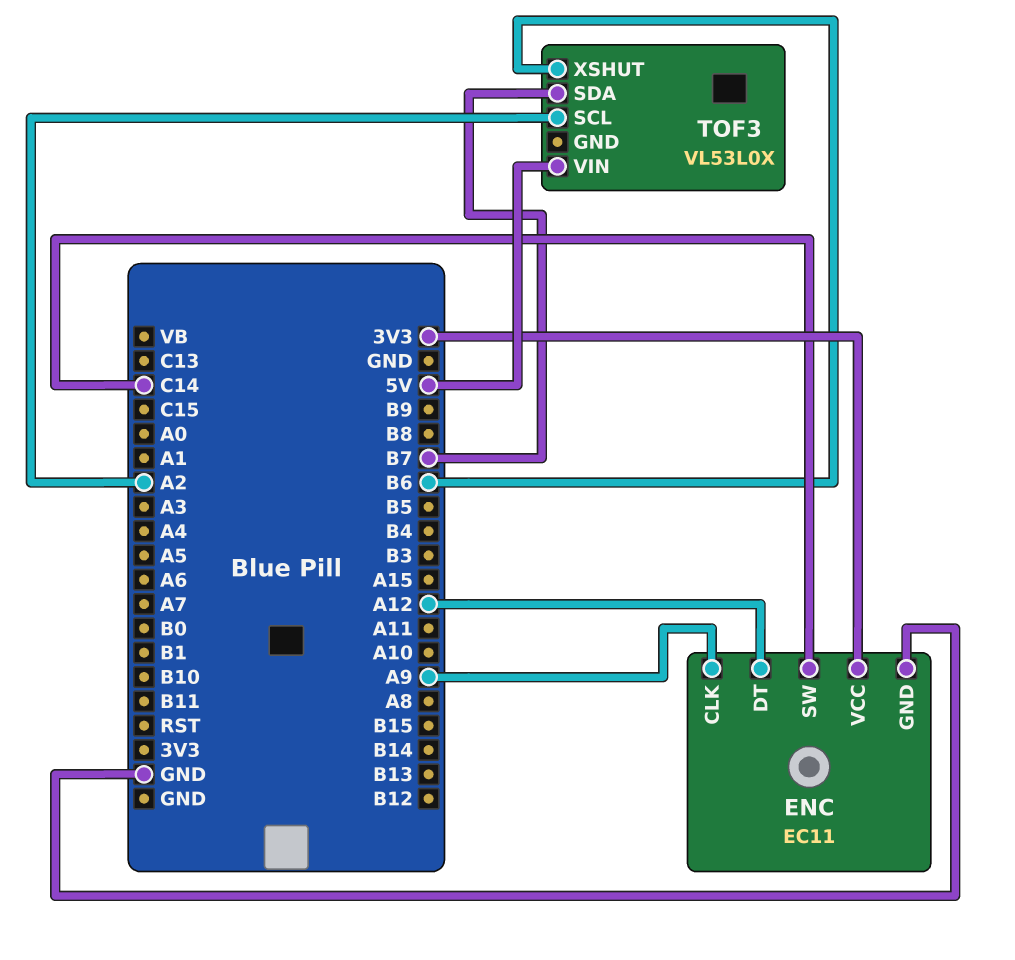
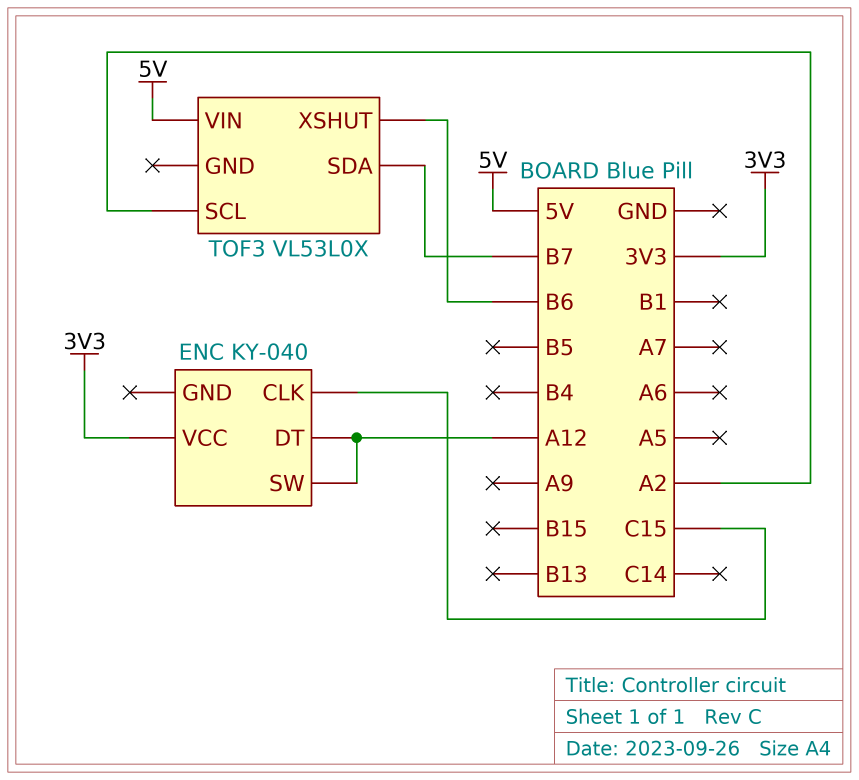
ENC: EC11 -> KY-040
ENC pin CLK: A9 -> C15
ENC pin GND: GND -> none
ENC pin SW: C14 -> A12

